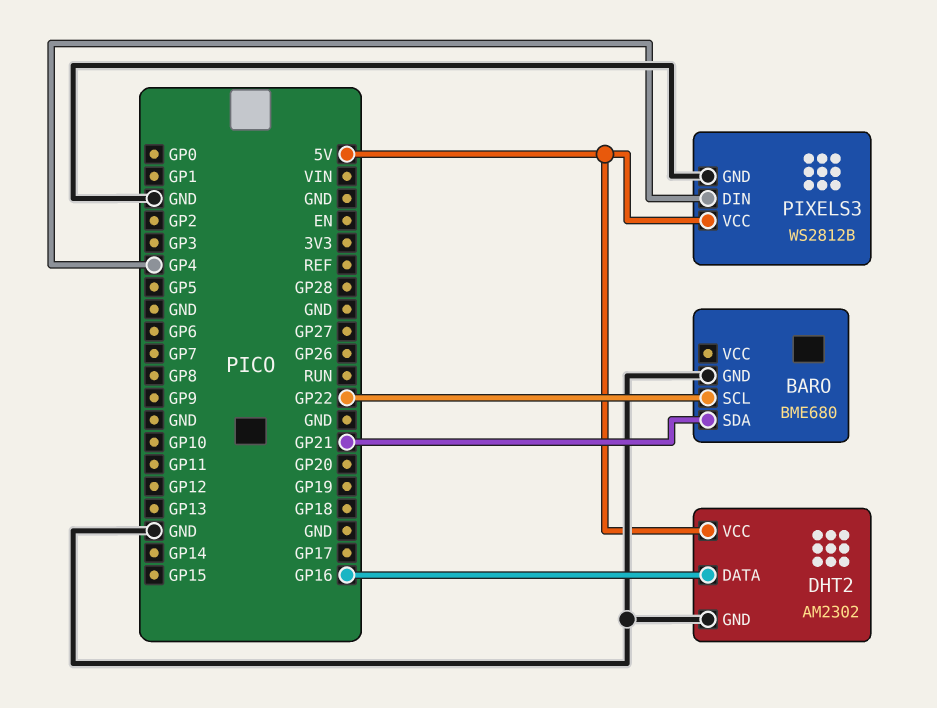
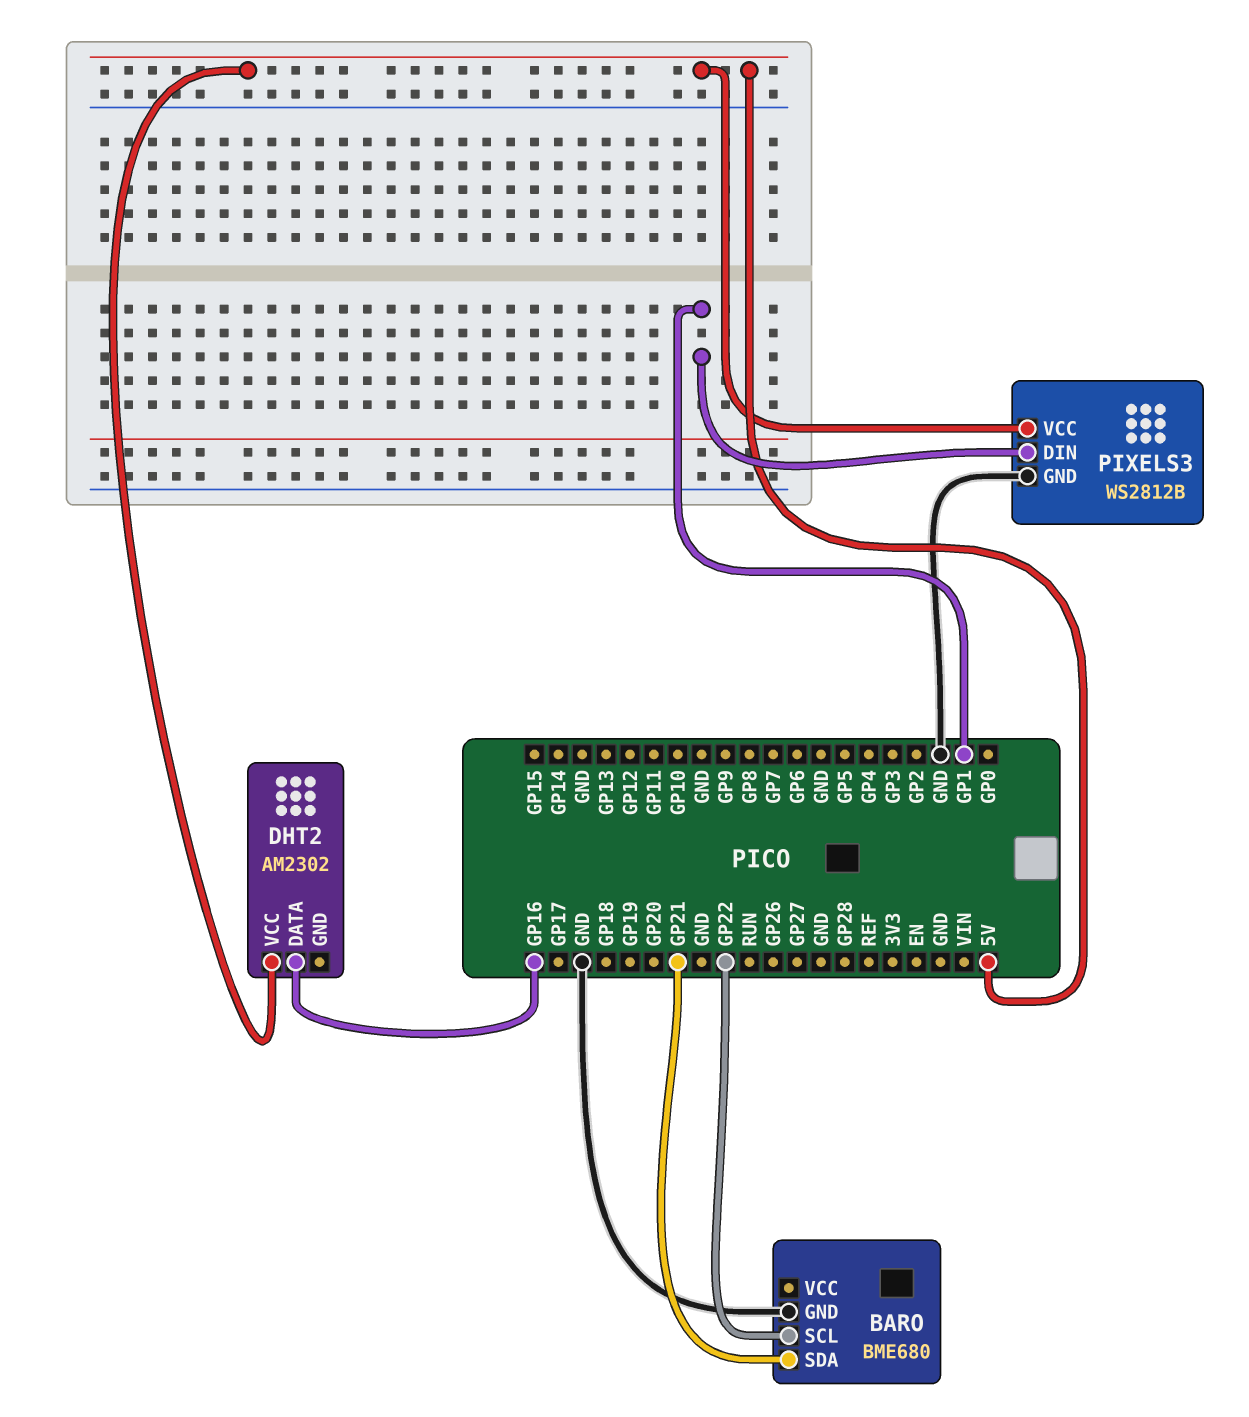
DHT2 pin GND: GND -> none
PIXELS3 pin DIN: GP4 -> GP1

